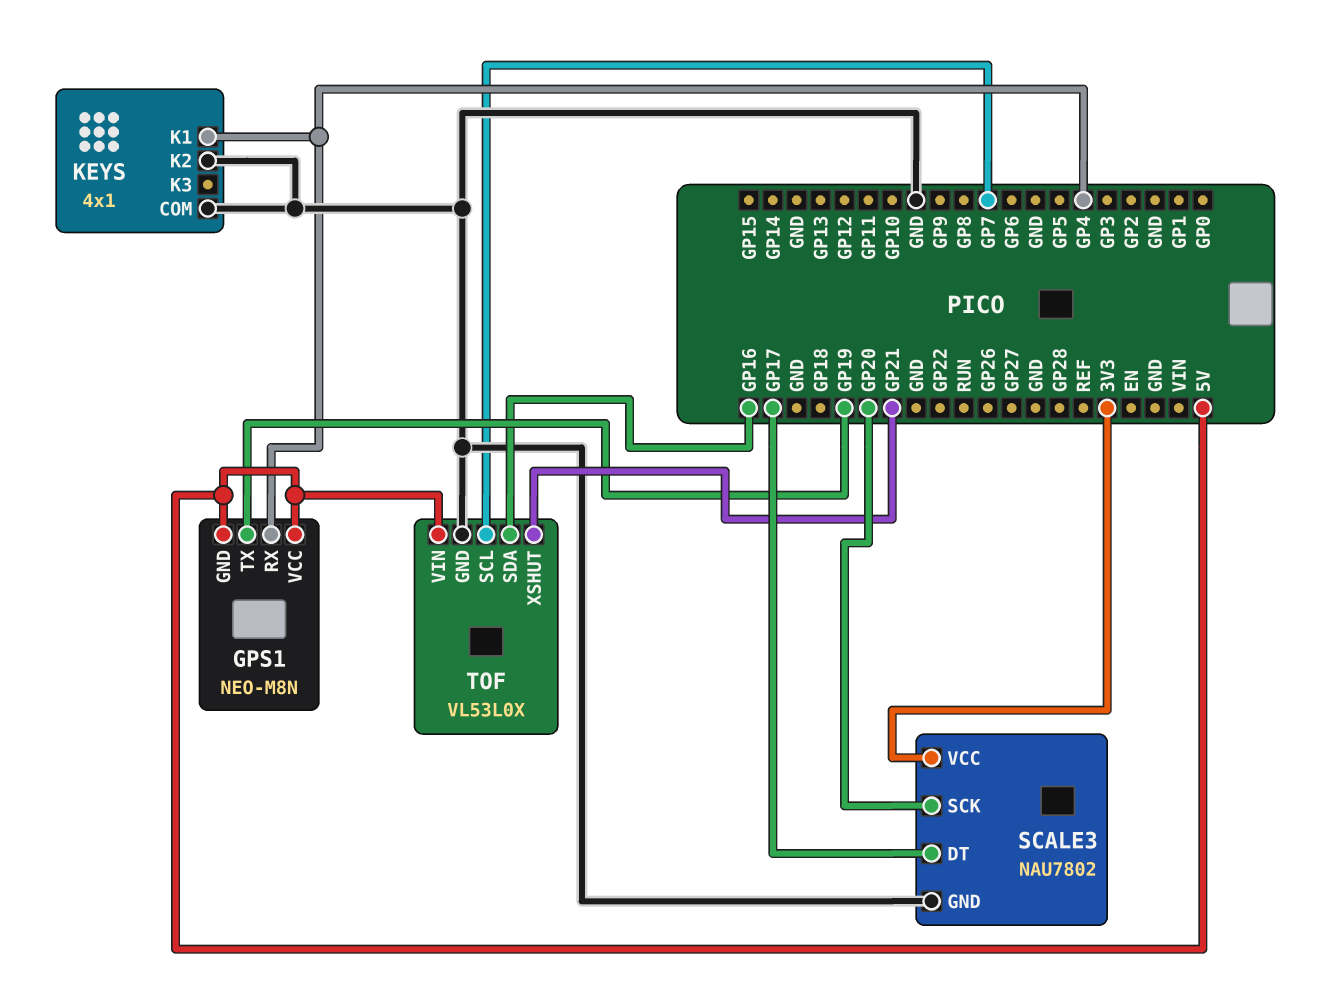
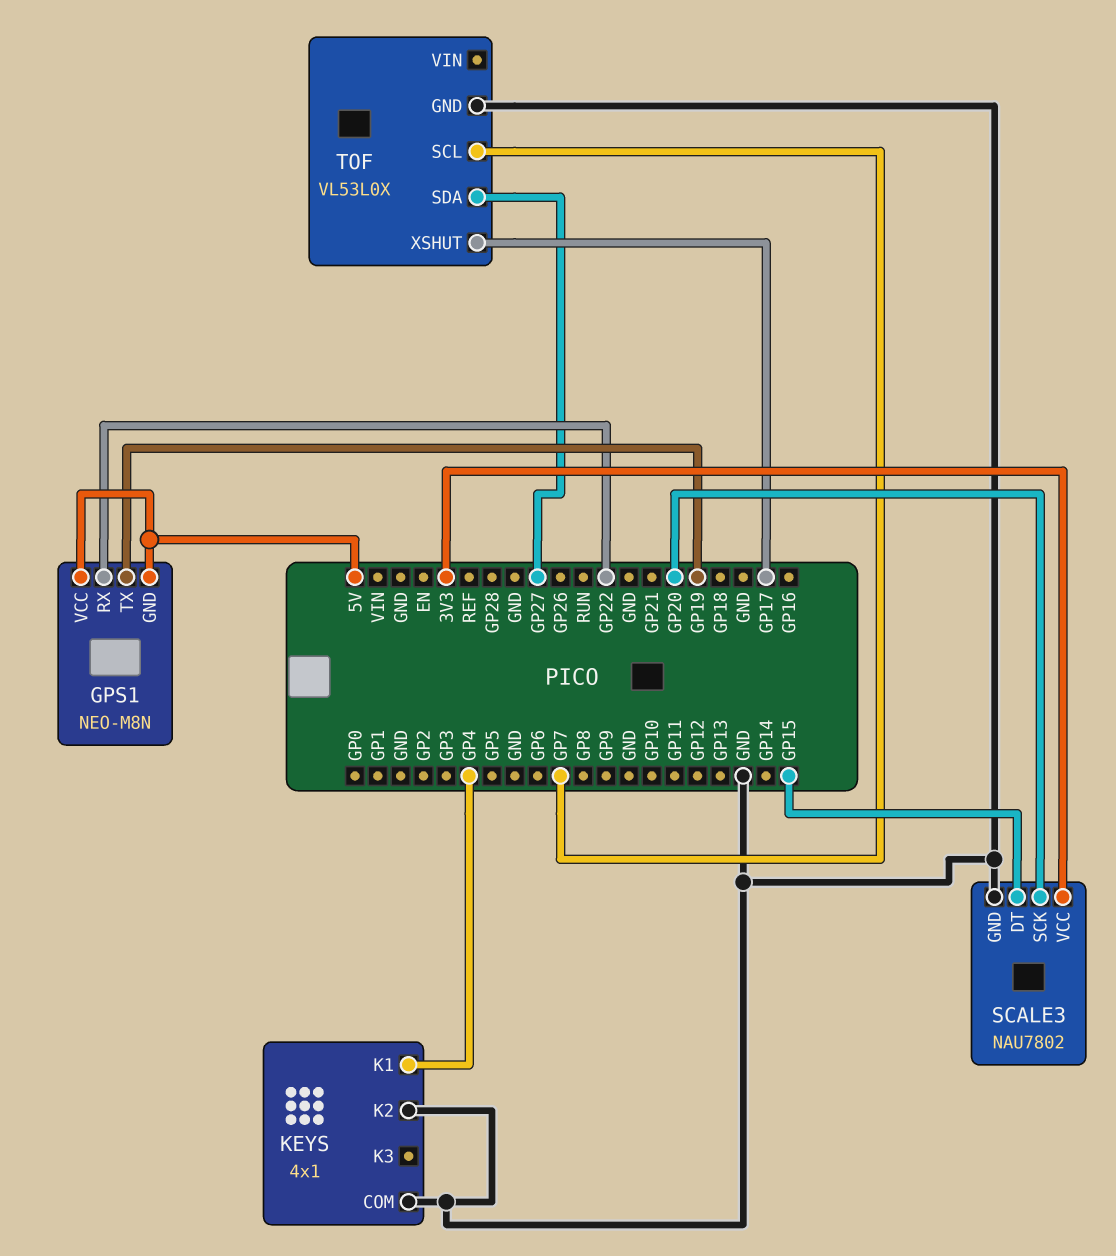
GPS1 pin RX: GP4 -> GP22
SCALE3 pin DT: GP17 -> GP15
TOF pin SDA: GP16 -> GP27
TOF pin VIN: 5V -> none
TOF pin XSHUT: GP21 -> GP17

